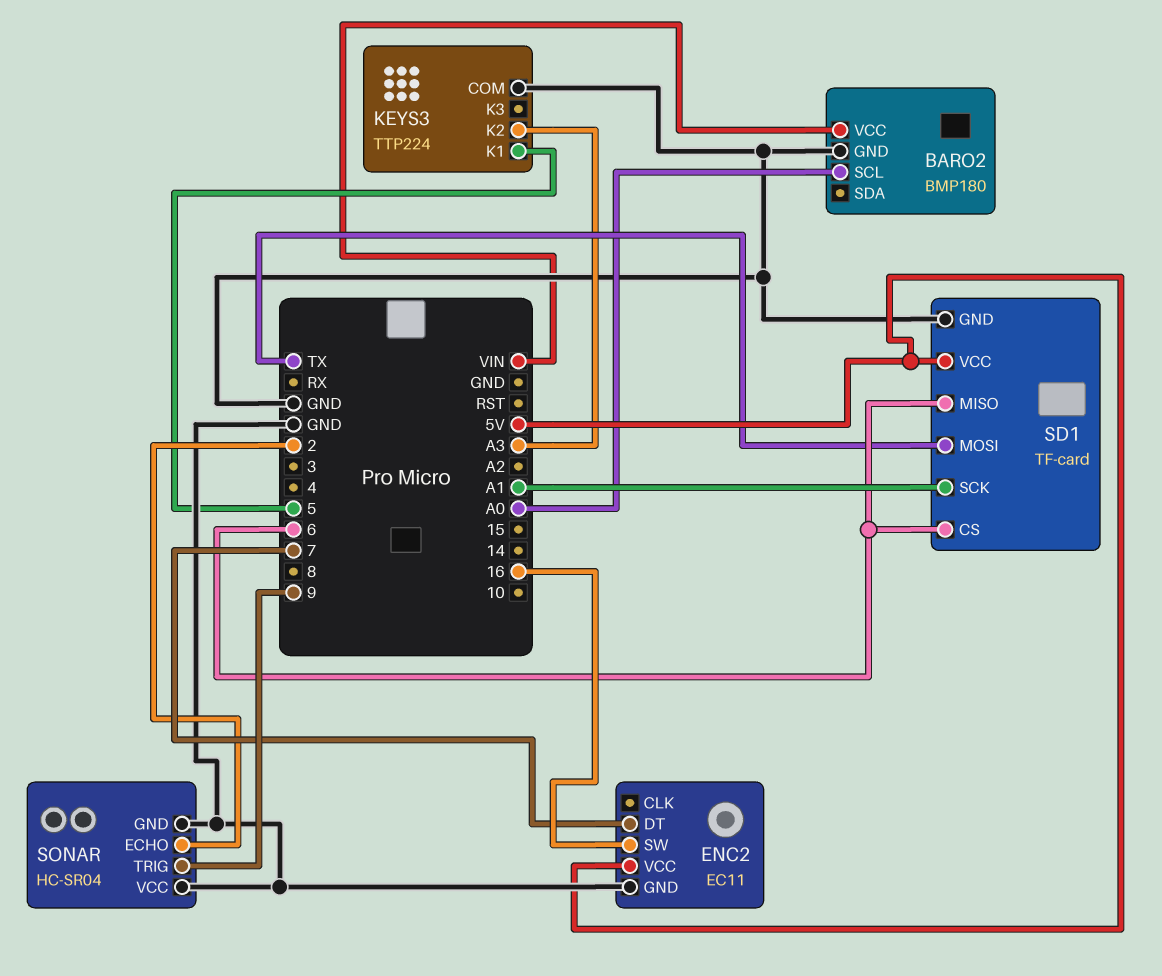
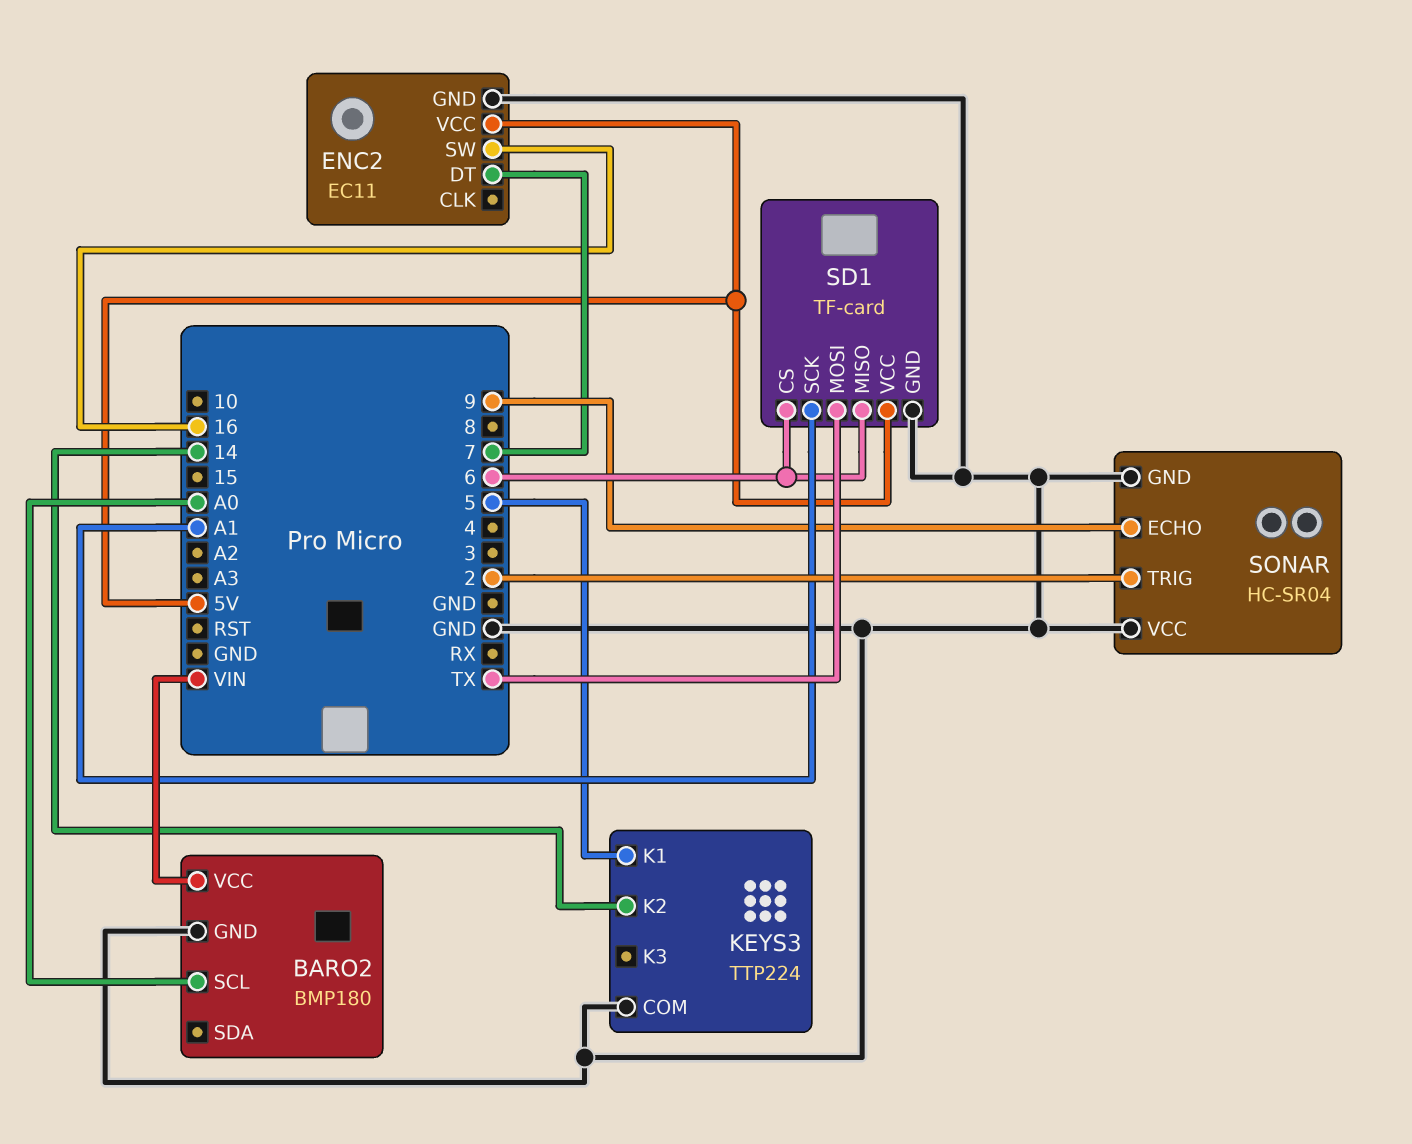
KEYS3 pin K2: A3 -> 14
SONAR pin ECHO: 2 -> 9
SONAR pin TRIG: 9 -> 2

